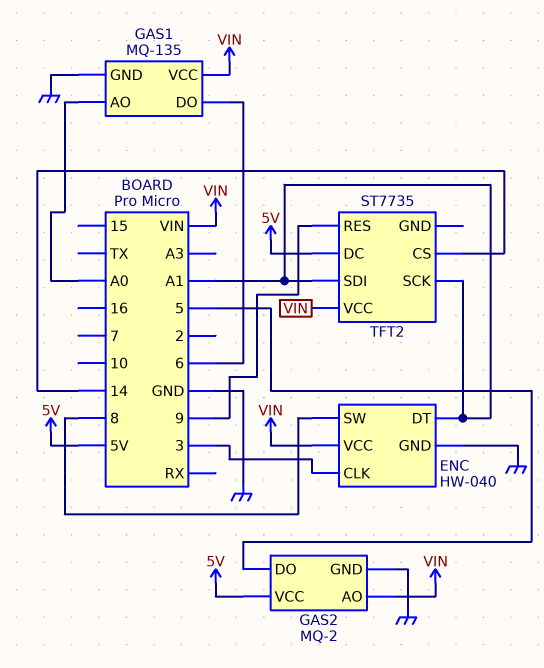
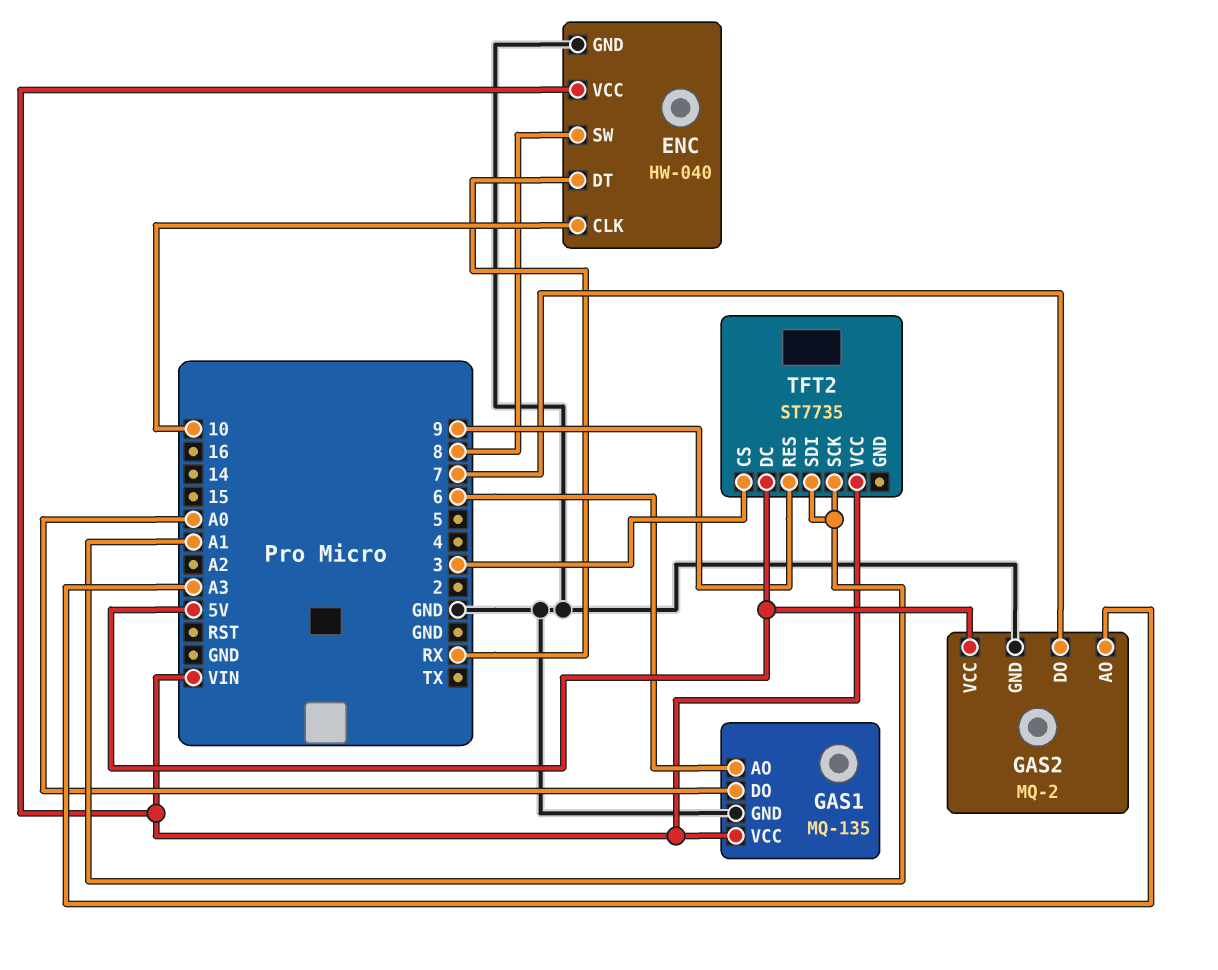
ENC pin CLK: 3 -> 10
ENC pin DT: A1 -> RX
GAS1 pin AO: A0 -> 6
GAS1 pin DO: 6 -> A0
GAS2 pin AO: VIN -> A3
GAS2 pin DO: 5 -> 7
TFT2 pin CS: 14 -> 3

